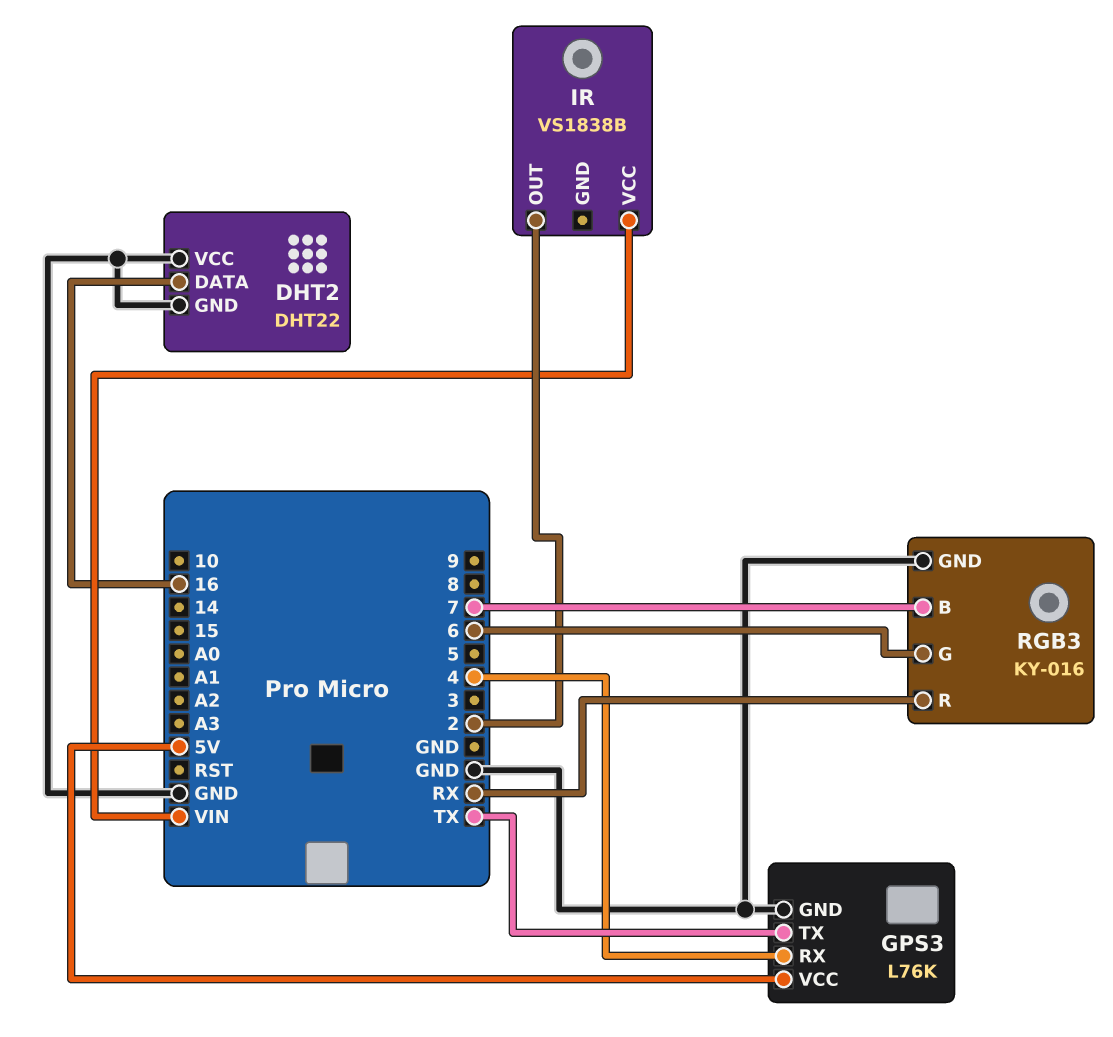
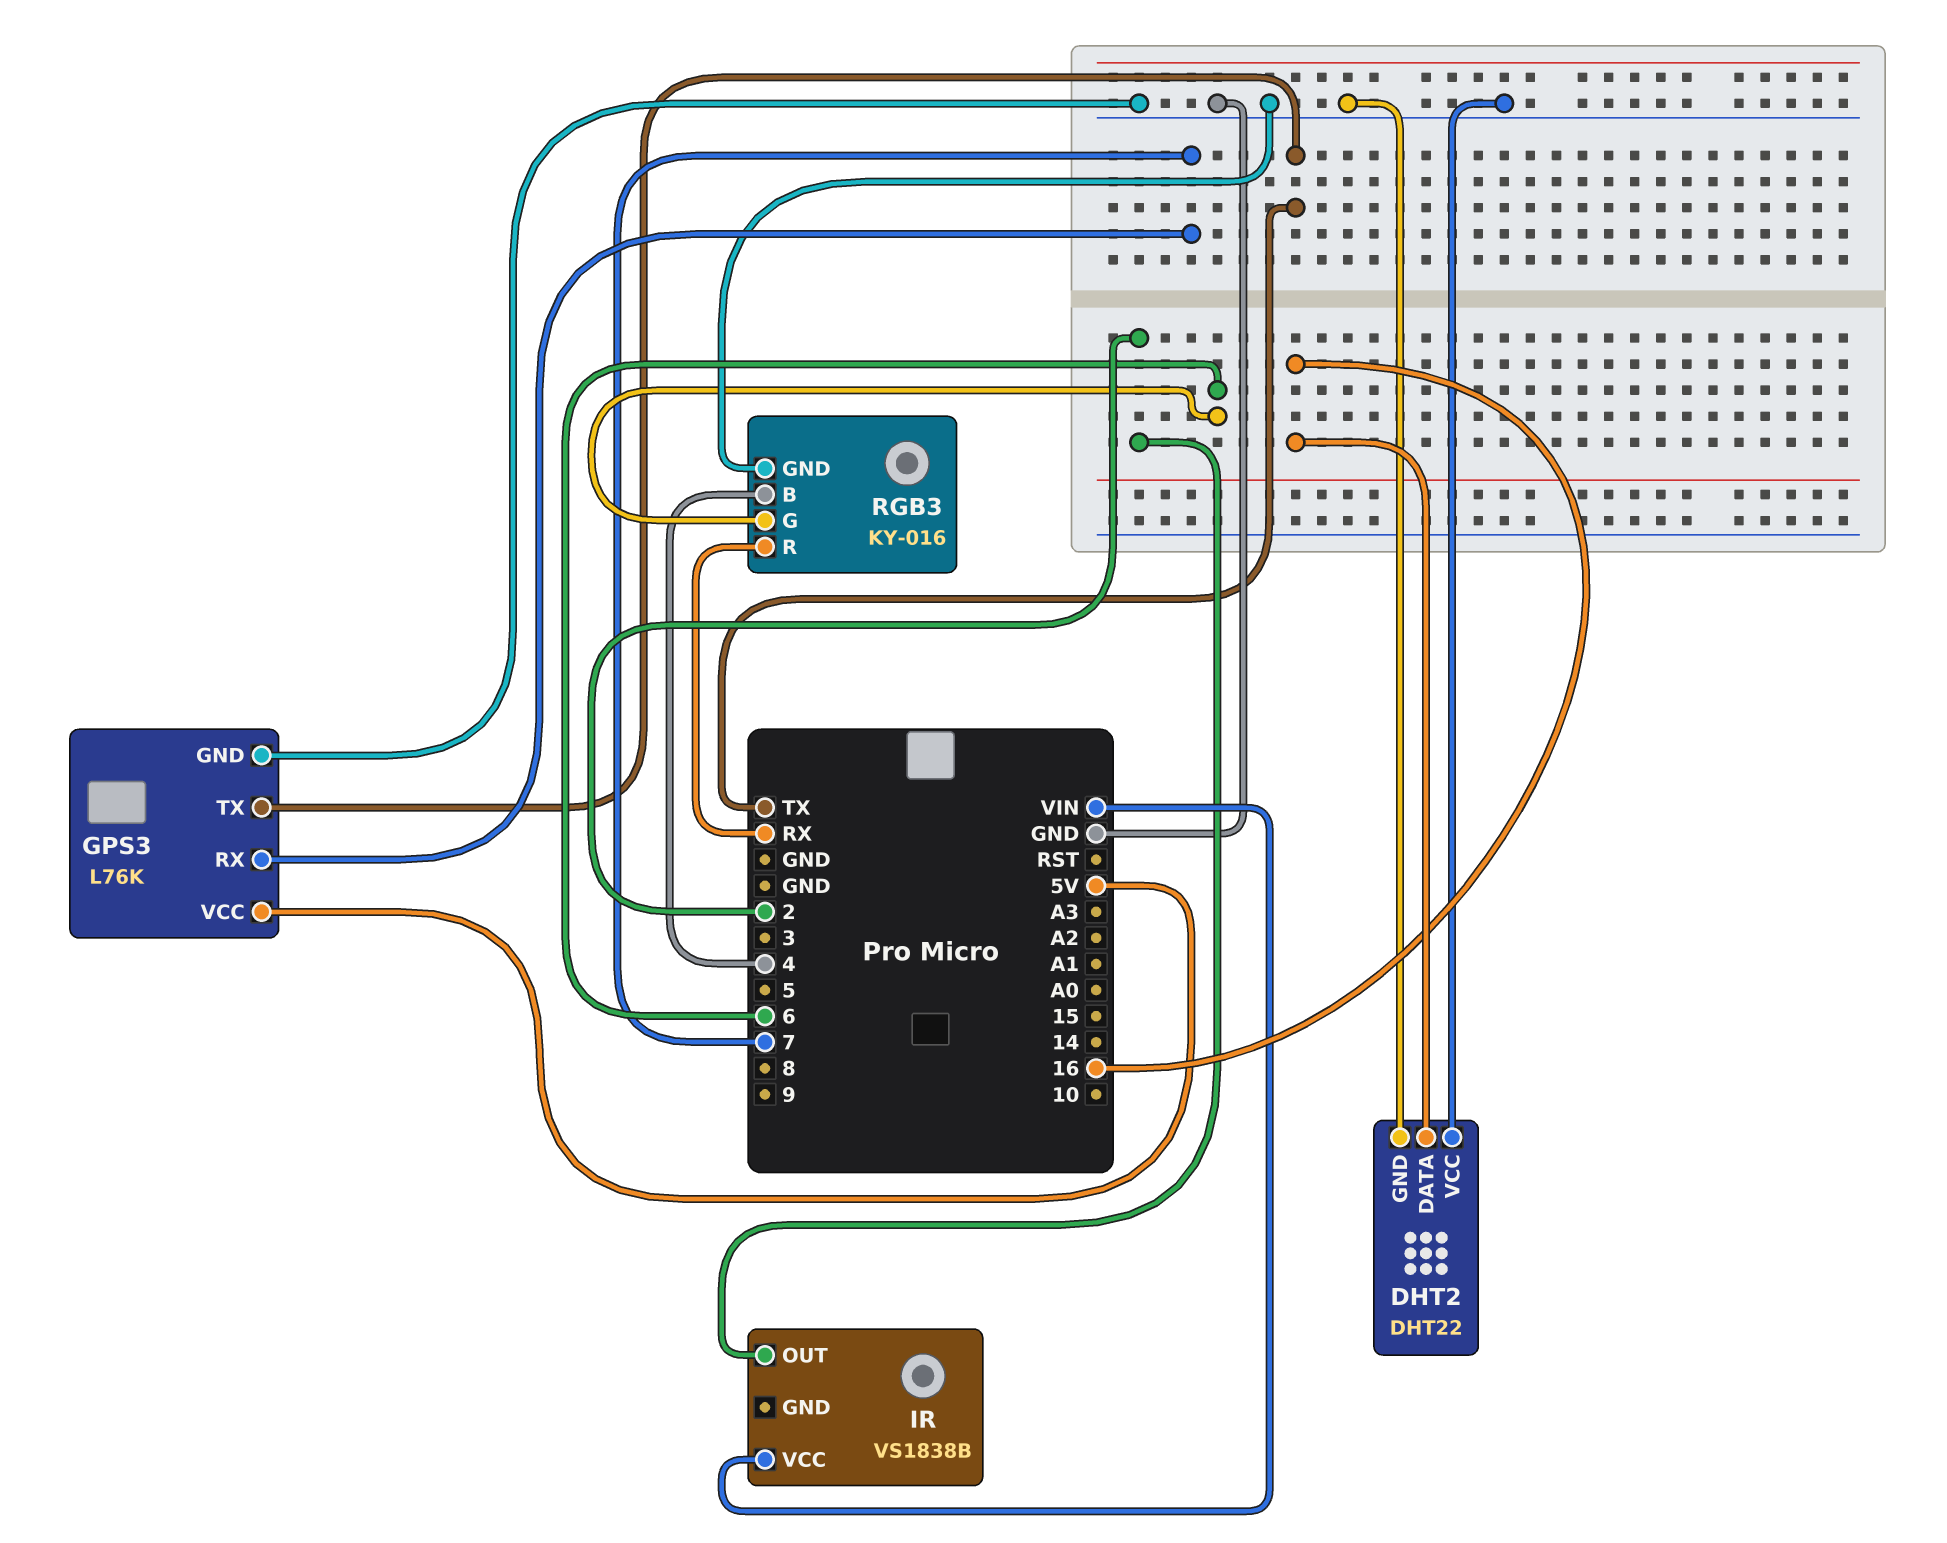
GPS3 pin RX: 4 -> 7
RGB3 pin B: 7 -> 4

